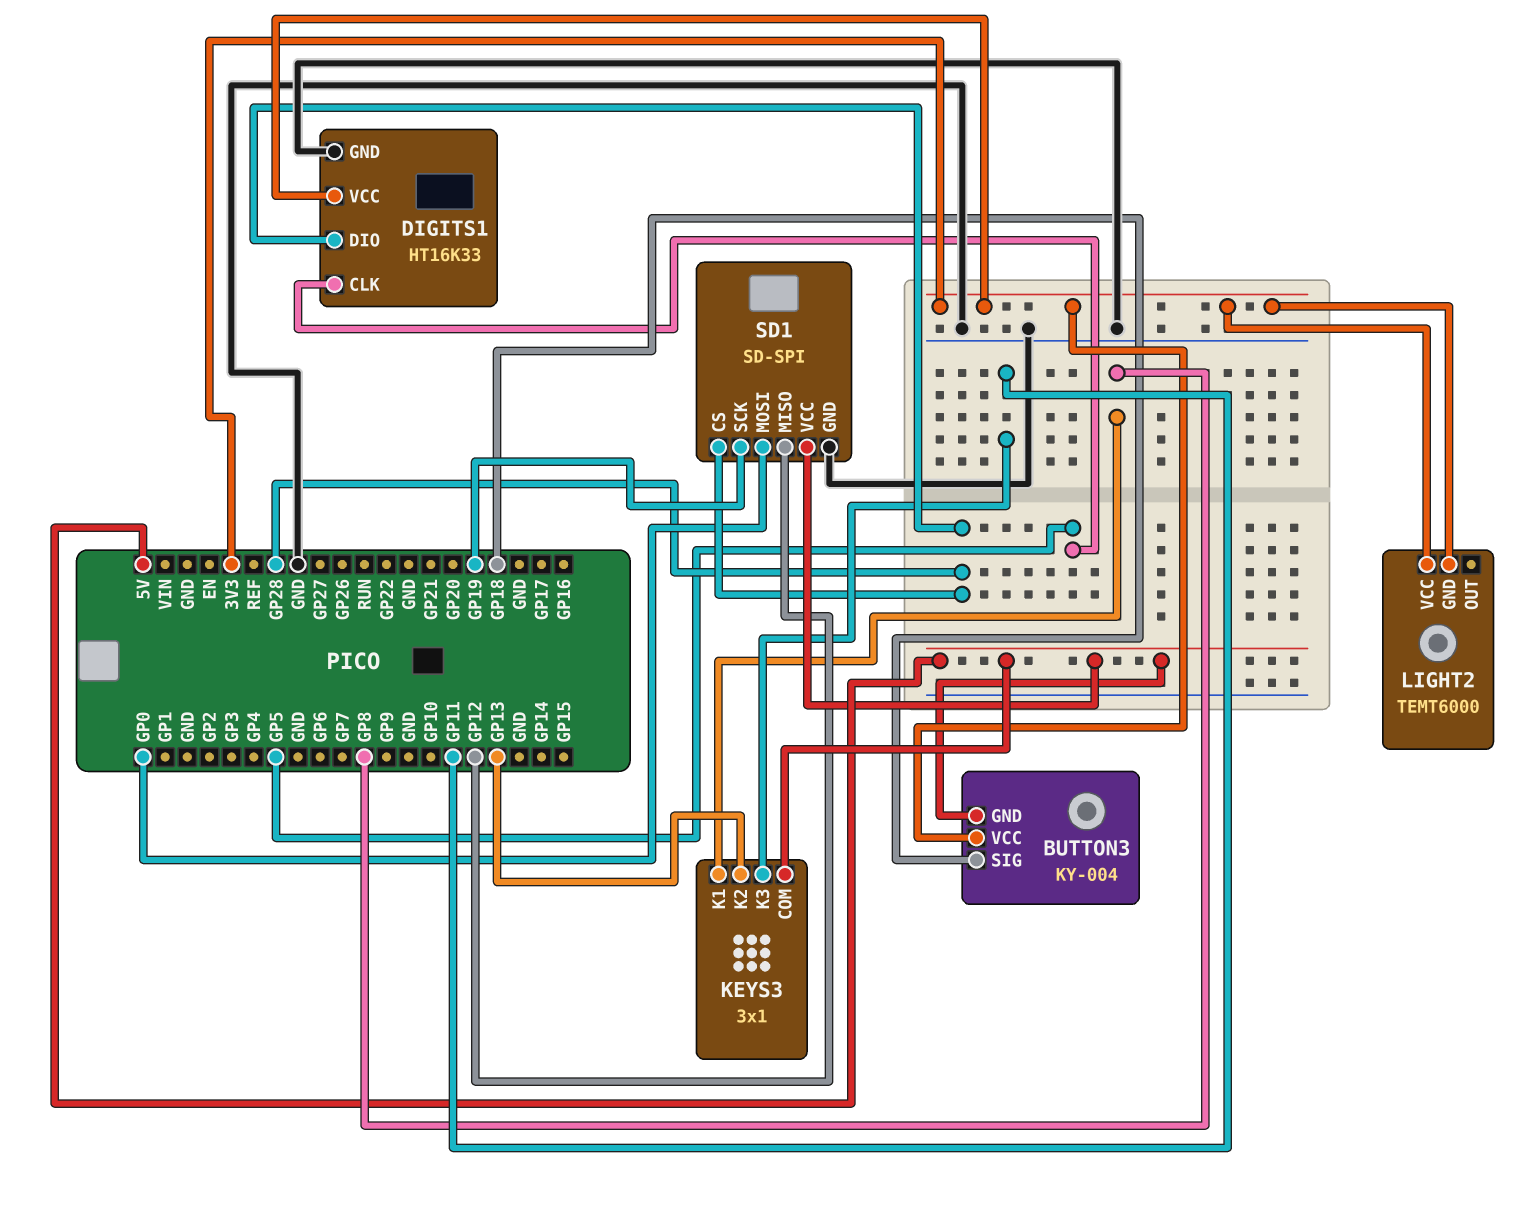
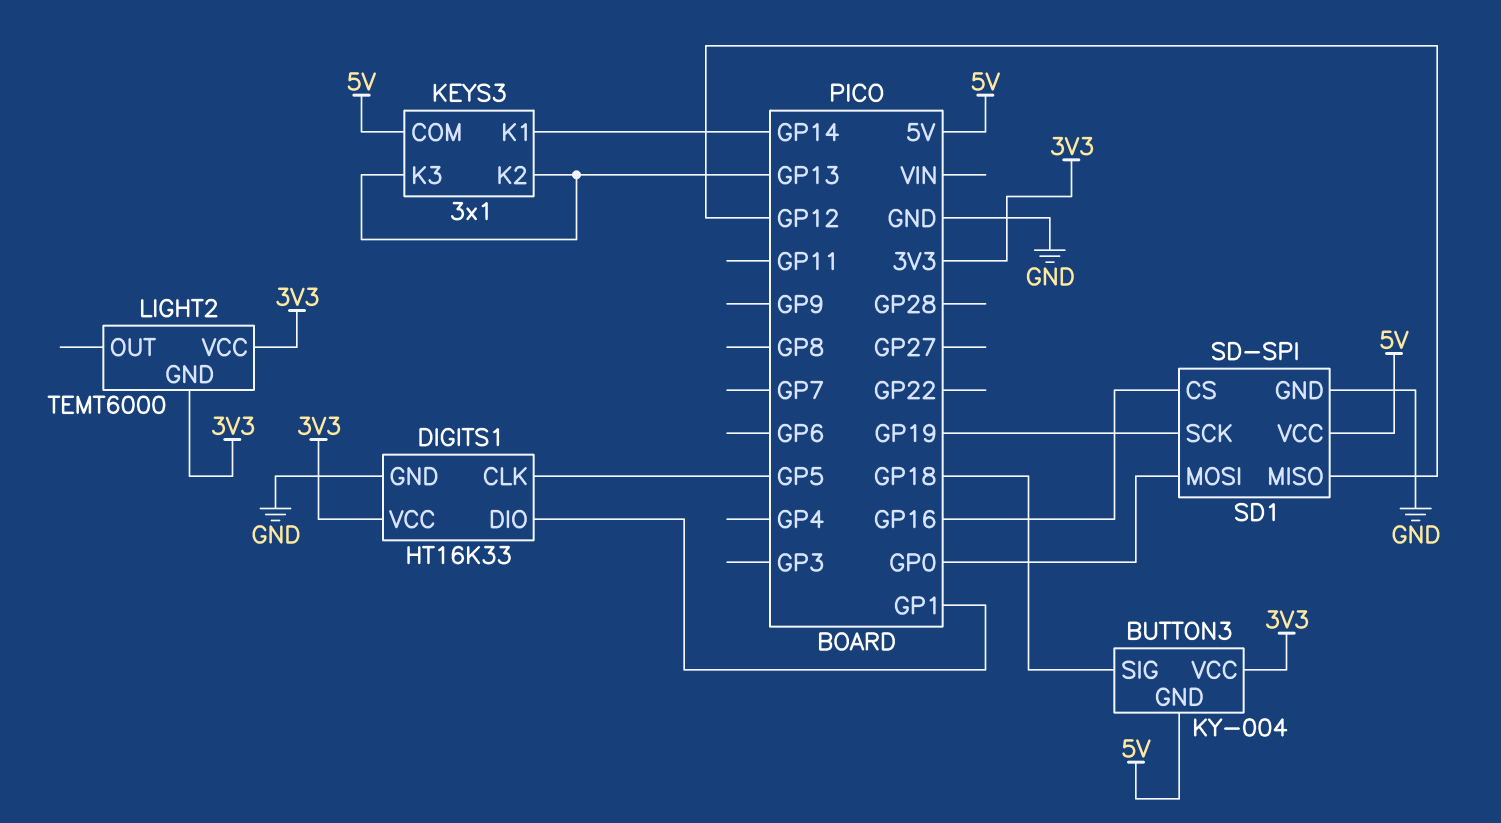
DIGITS1 pin DIO: GP28 -> GP1
KEYS3 pin K1: GP8 -> GP14
KEYS3 pin K3: GP11 -> GP13
SD1 pin CS: GP28 -> GP16

